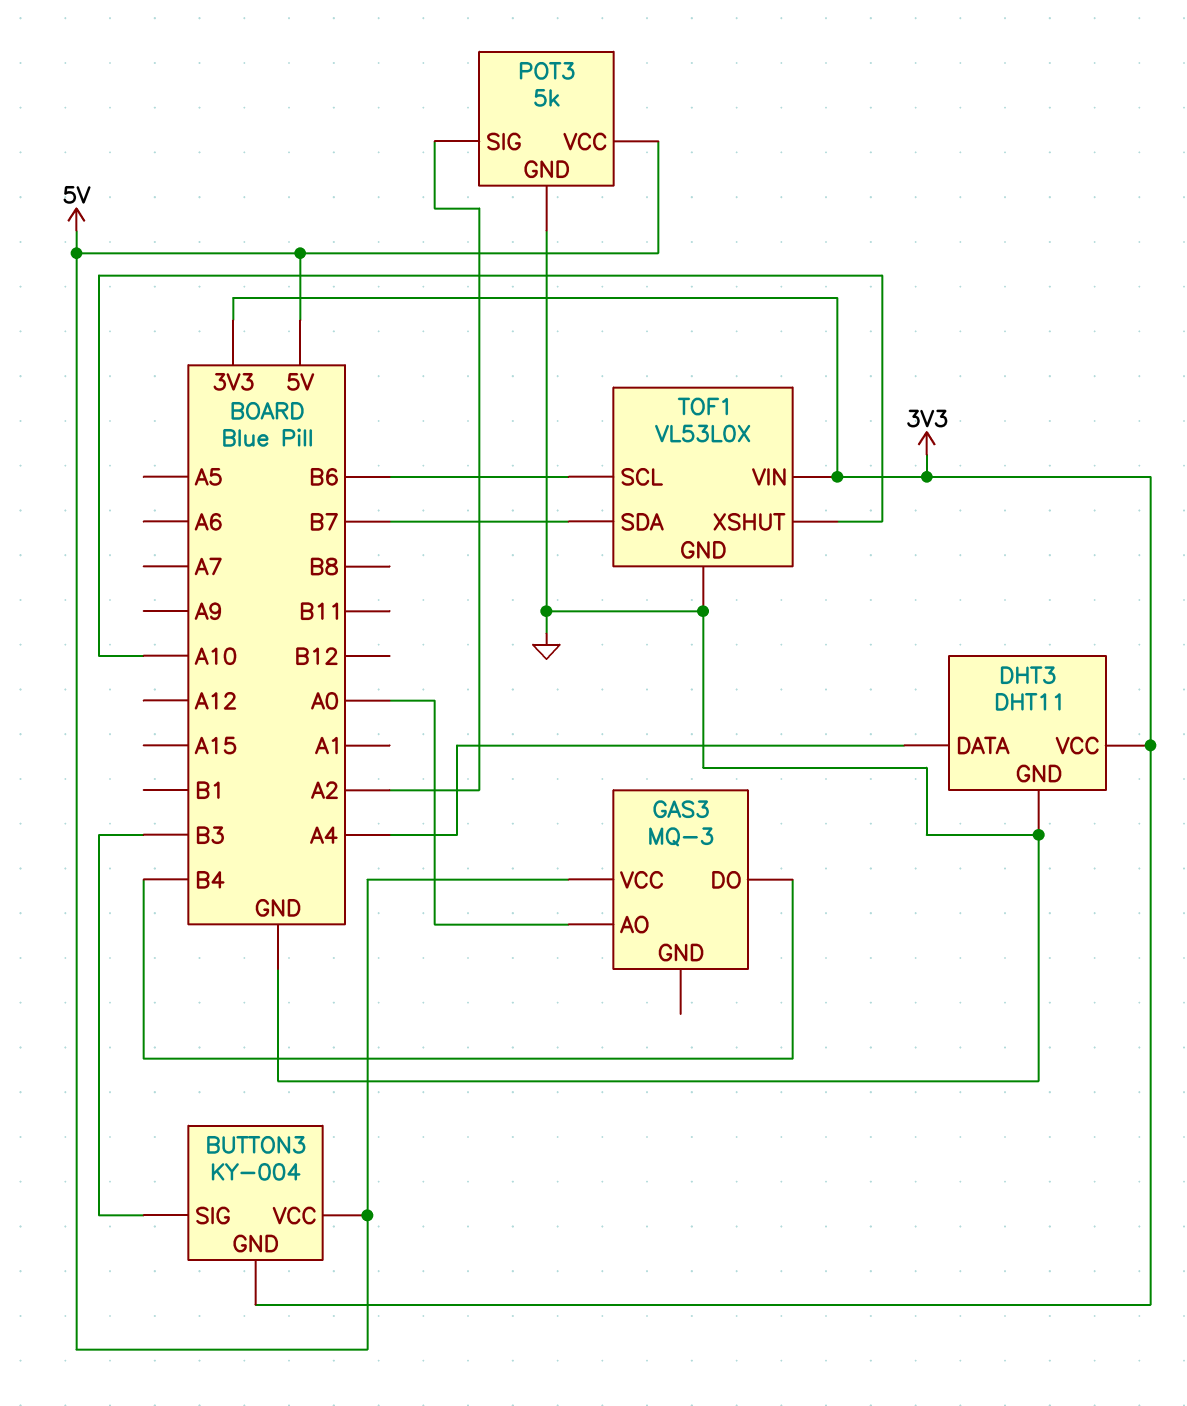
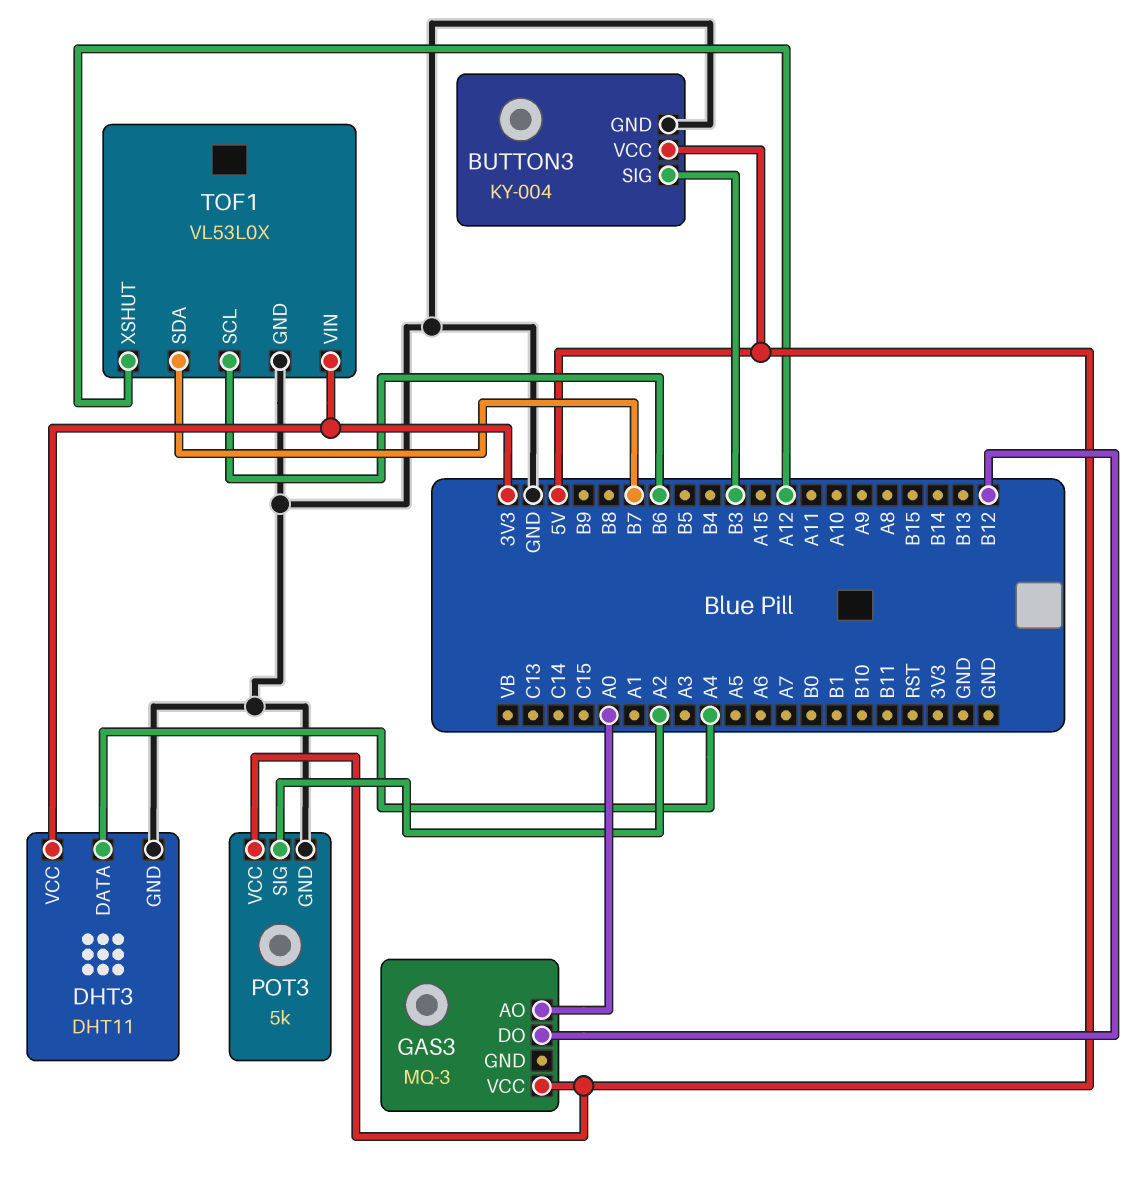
BUTTON3 pin GND: 3V3 -> GND
GAS3 pin DO: B4 -> B12
TOF1 pin XSHUT: A10 -> A12

